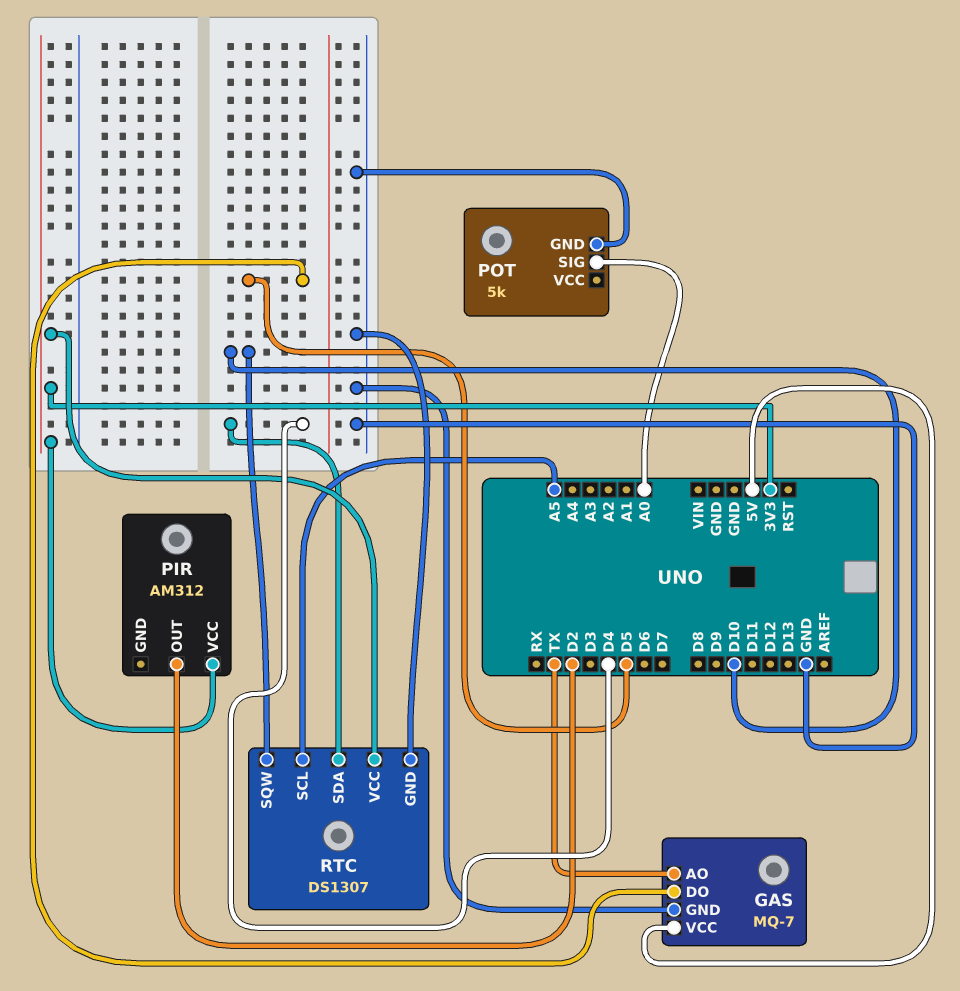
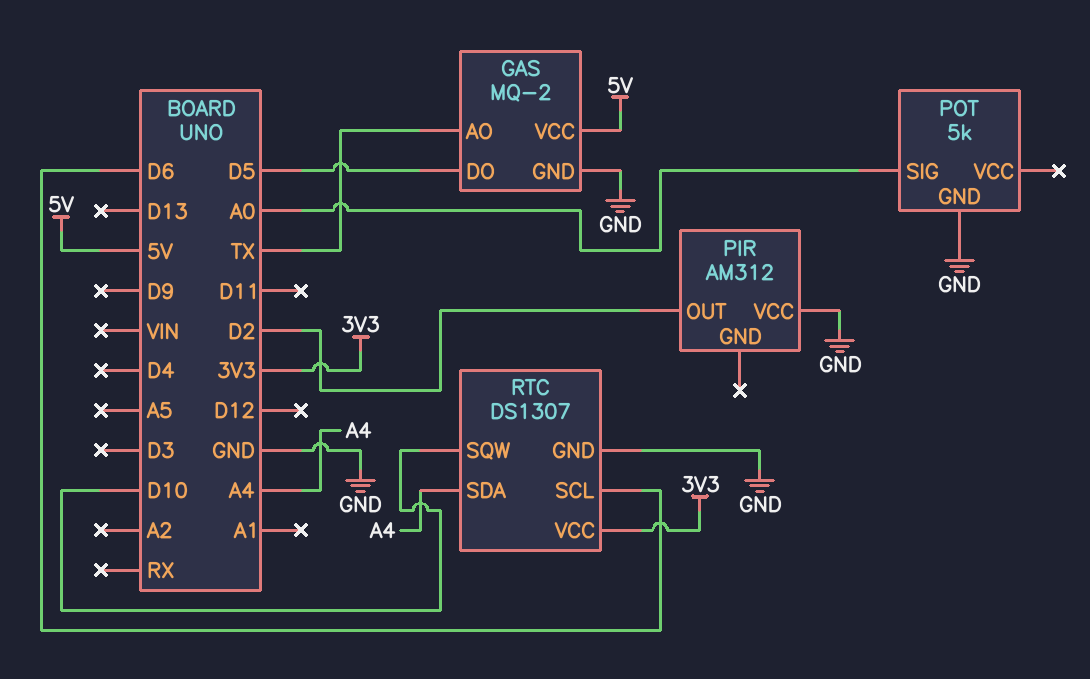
GAS: MQ-7 -> MQ-2
PIR pin VCC: 3V3 -> GND
RTC pin SCL: A5 -> D6
RTC pin SDA: D4 -> A4

